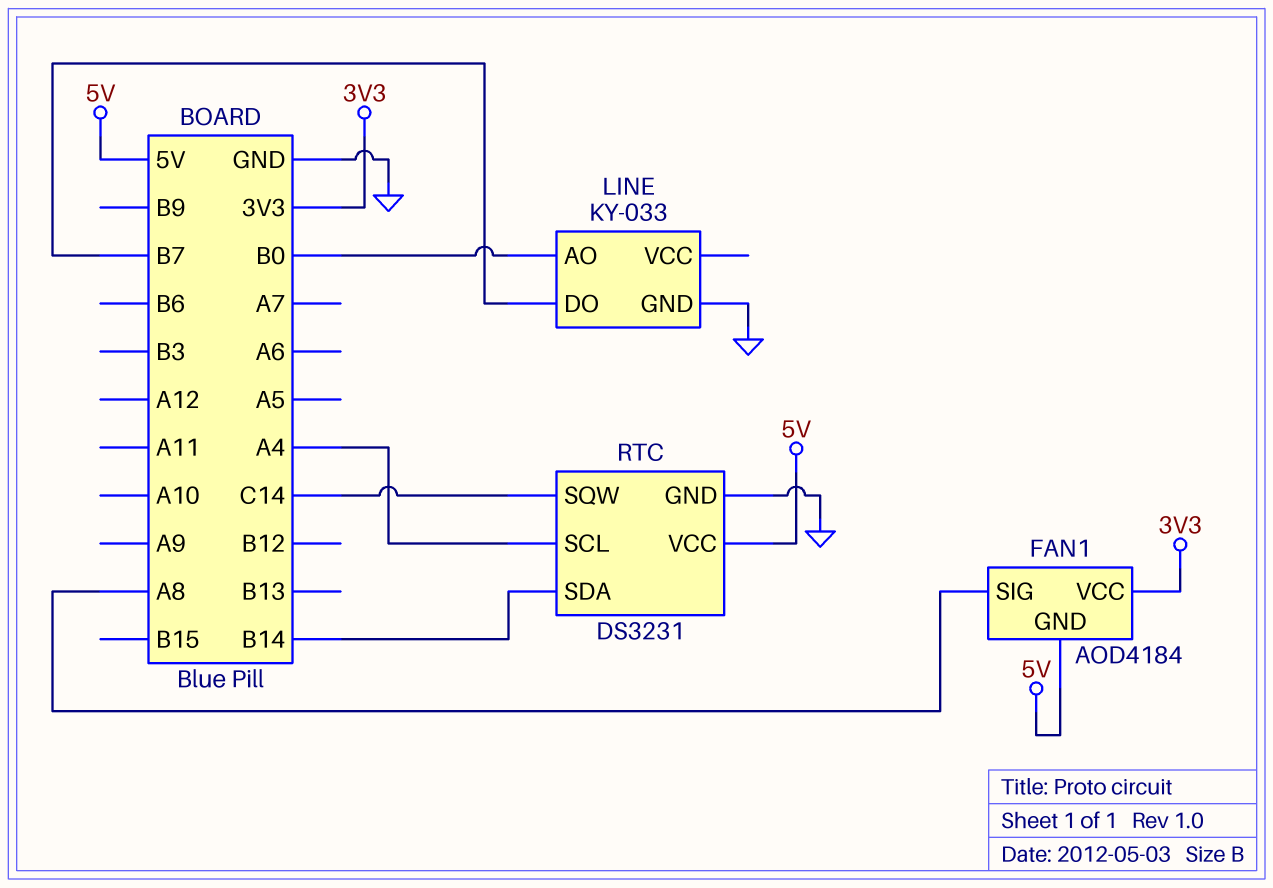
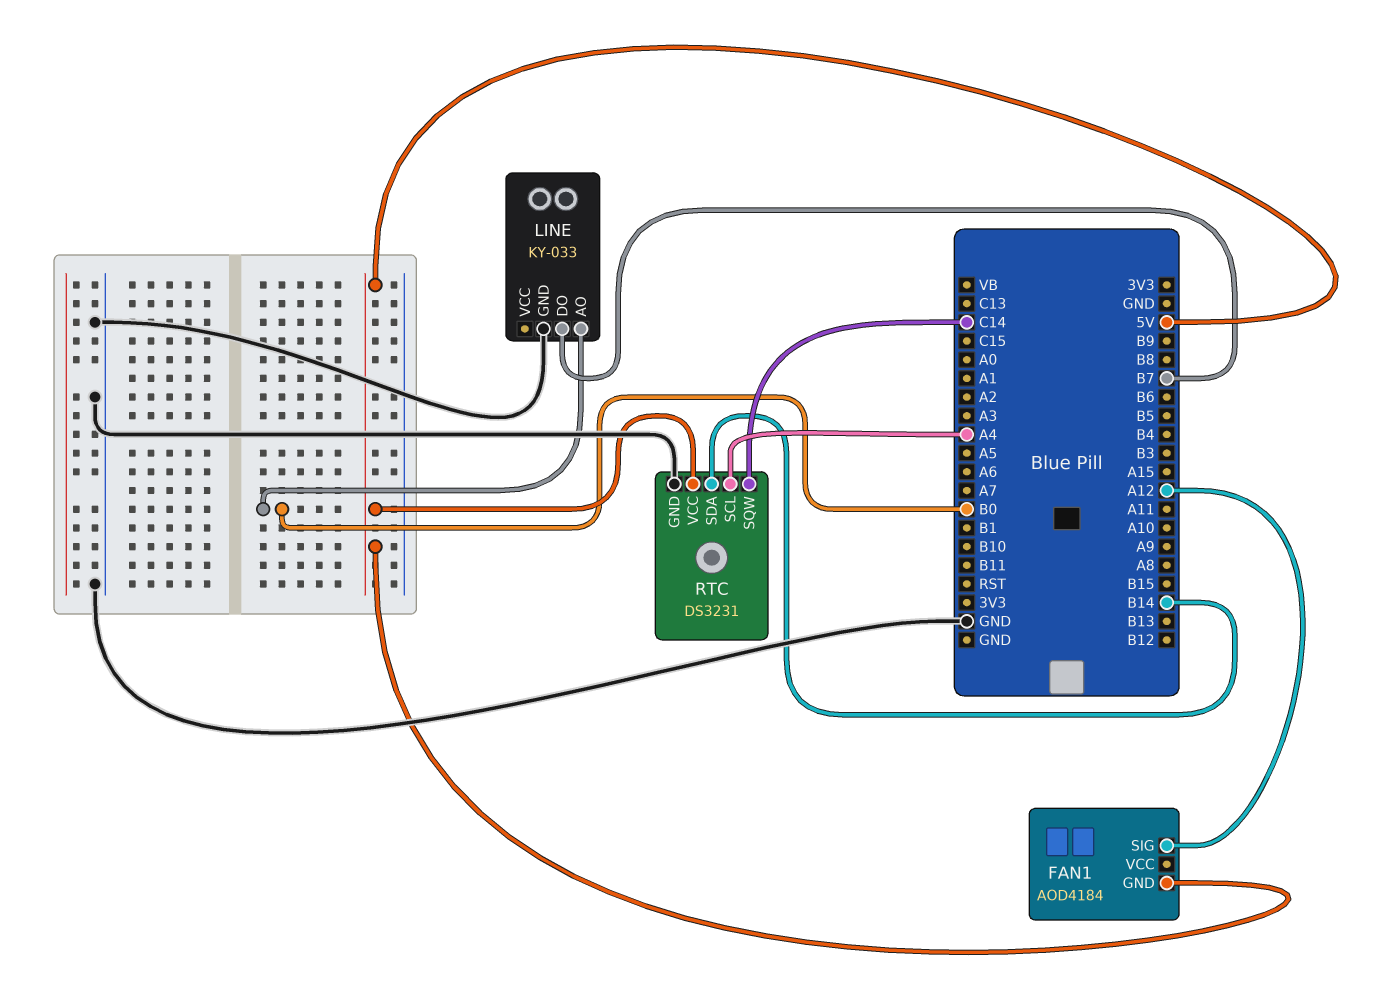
FAN1 pin SIG: A8 -> A12
FAN1 pin VCC: 3V3 -> none

